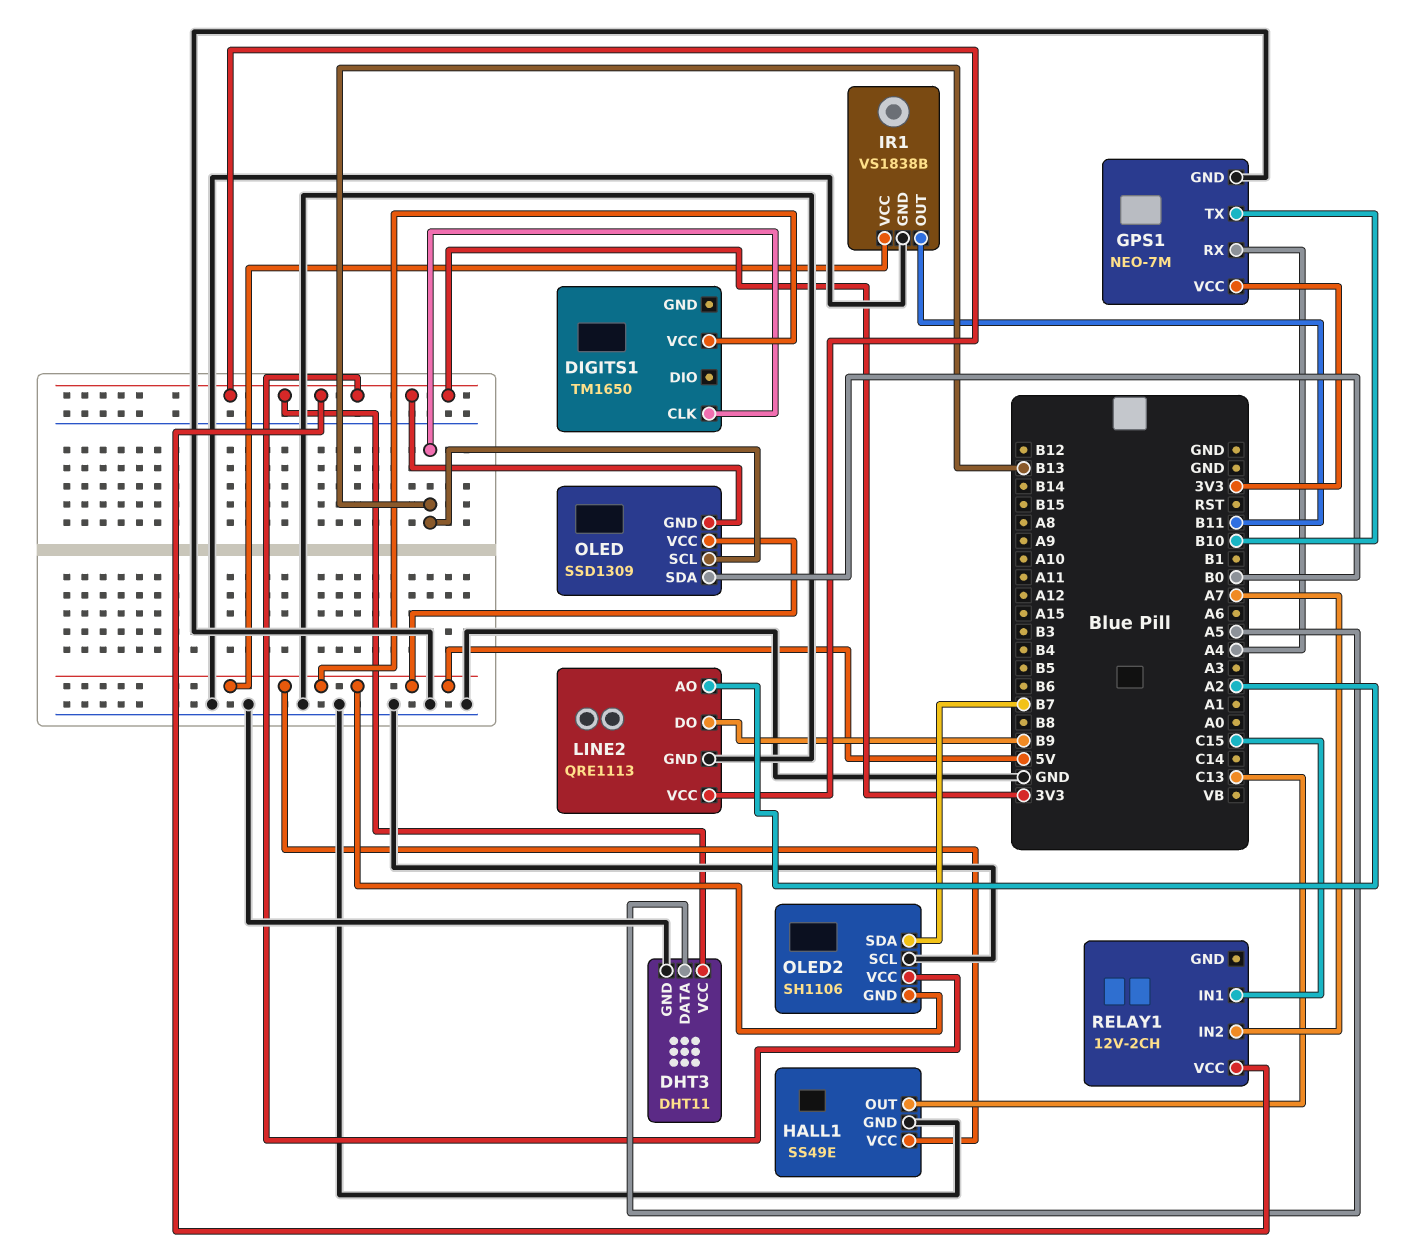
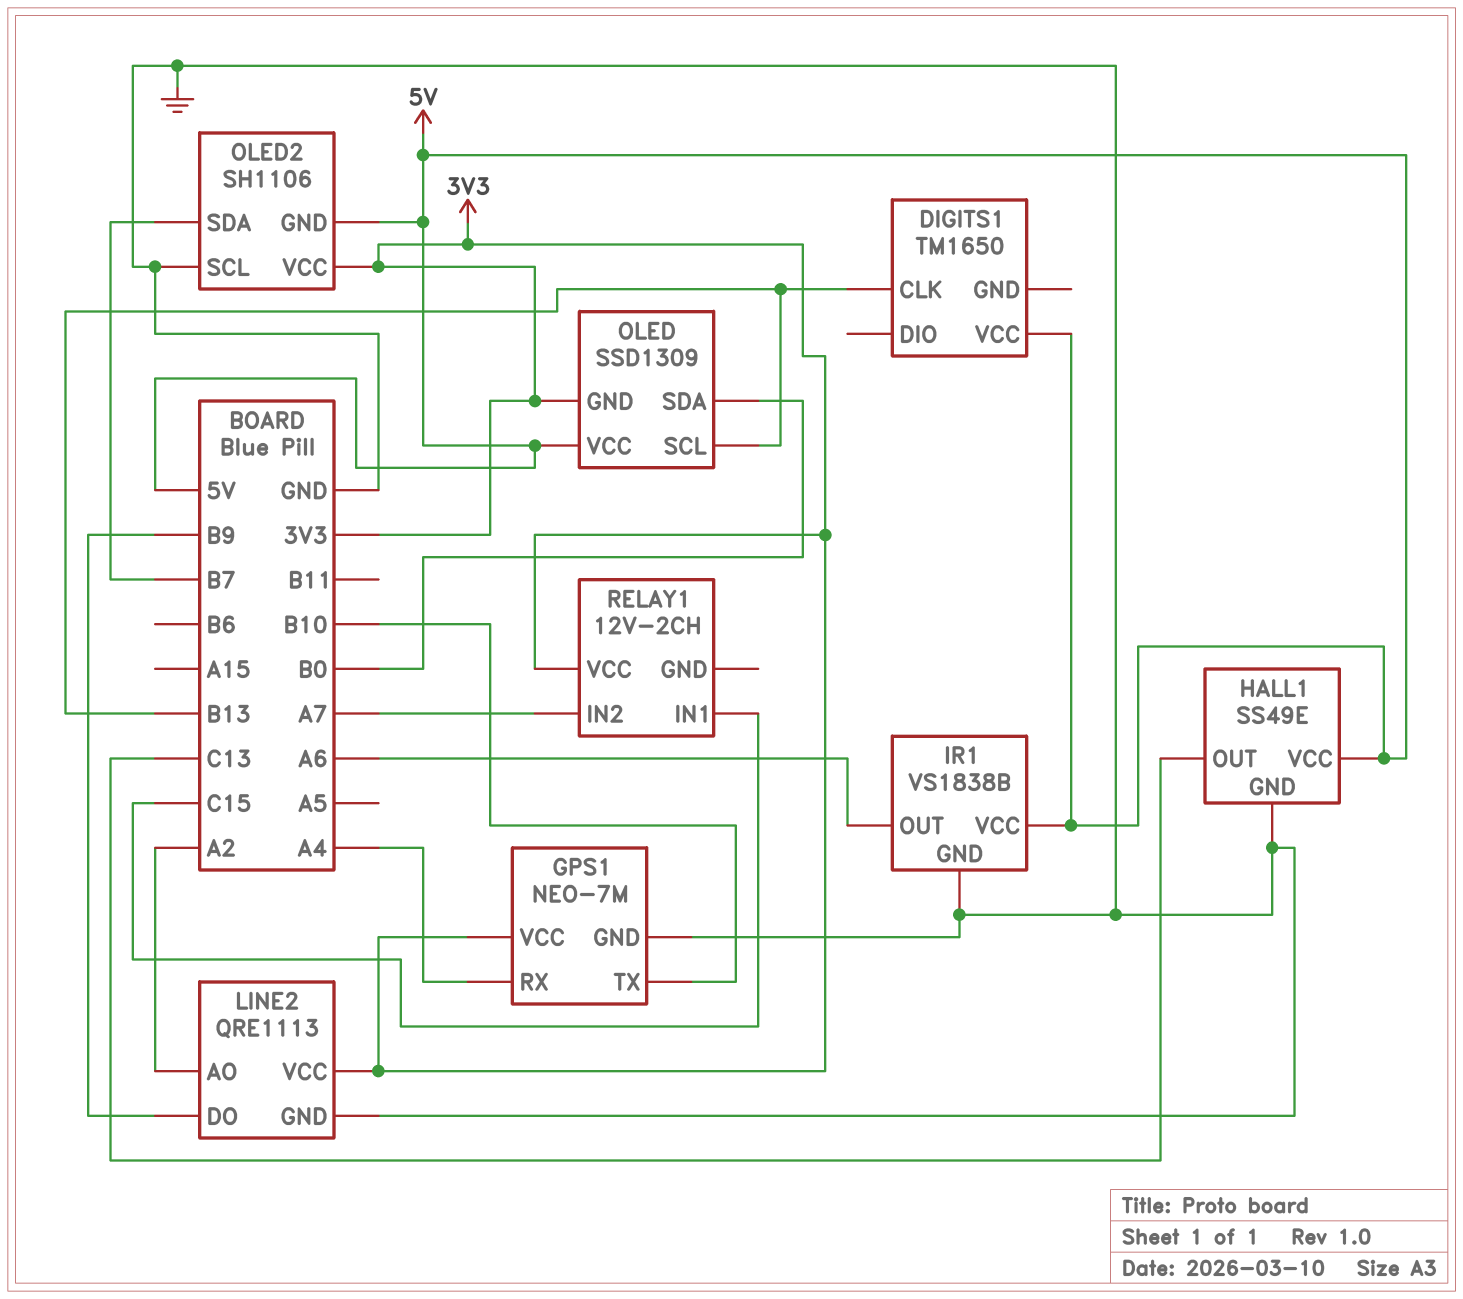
DHT3: DHT11 -> none
DHT3 pin DATA: A5 -> none
DHT3 pin GND: GND -> none
DHT3 pin VCC: 3V3 -> none
IR1 pin OUT: B11 -> A6

